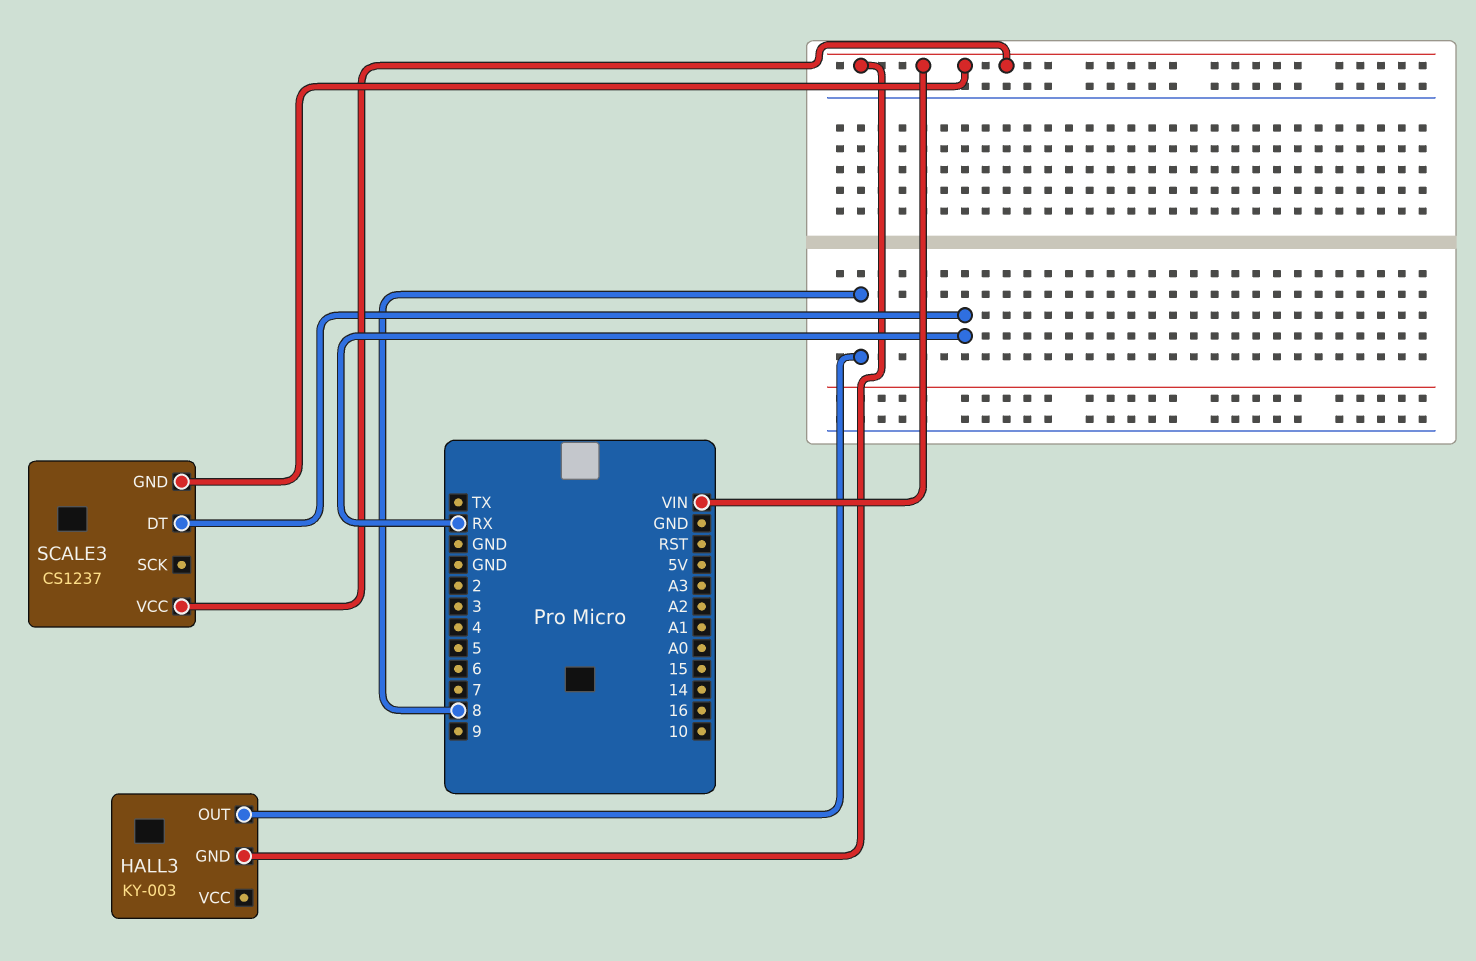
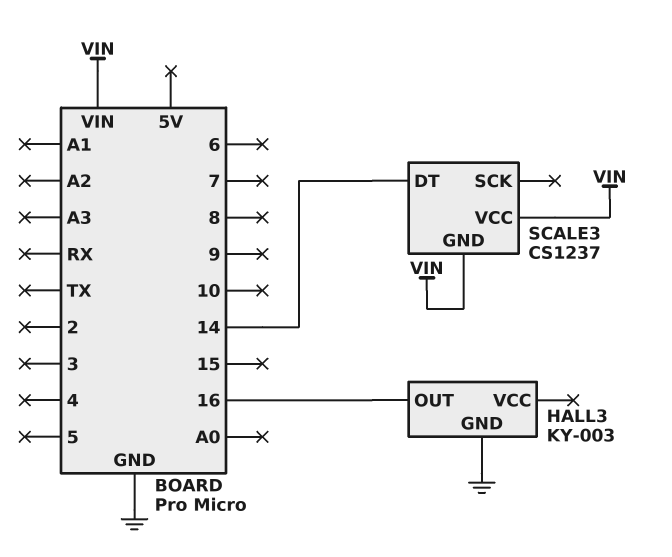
HALL3 pin GND: VIN -> GND
HALL3 pin OUT: 8 -> 16
SCALE3 pin DT: RX -> 14

